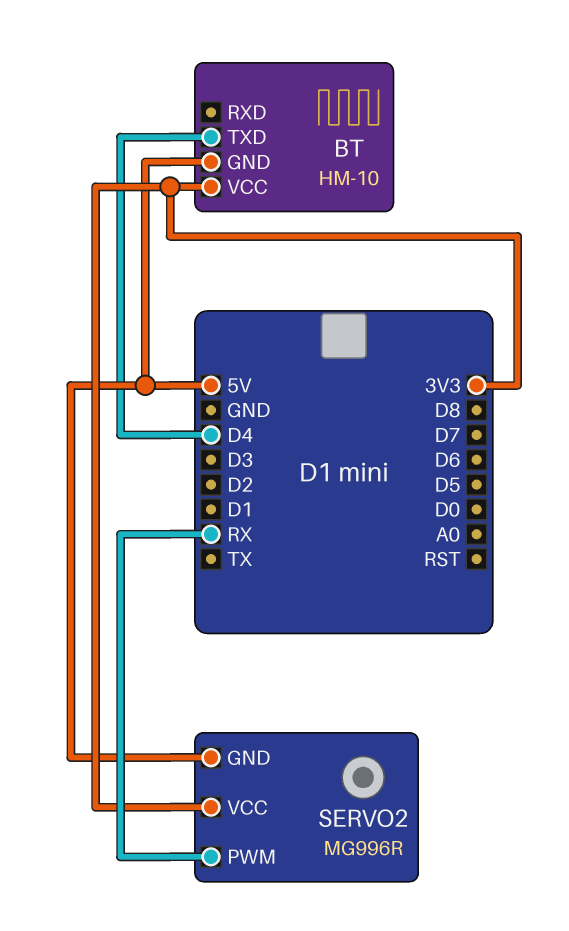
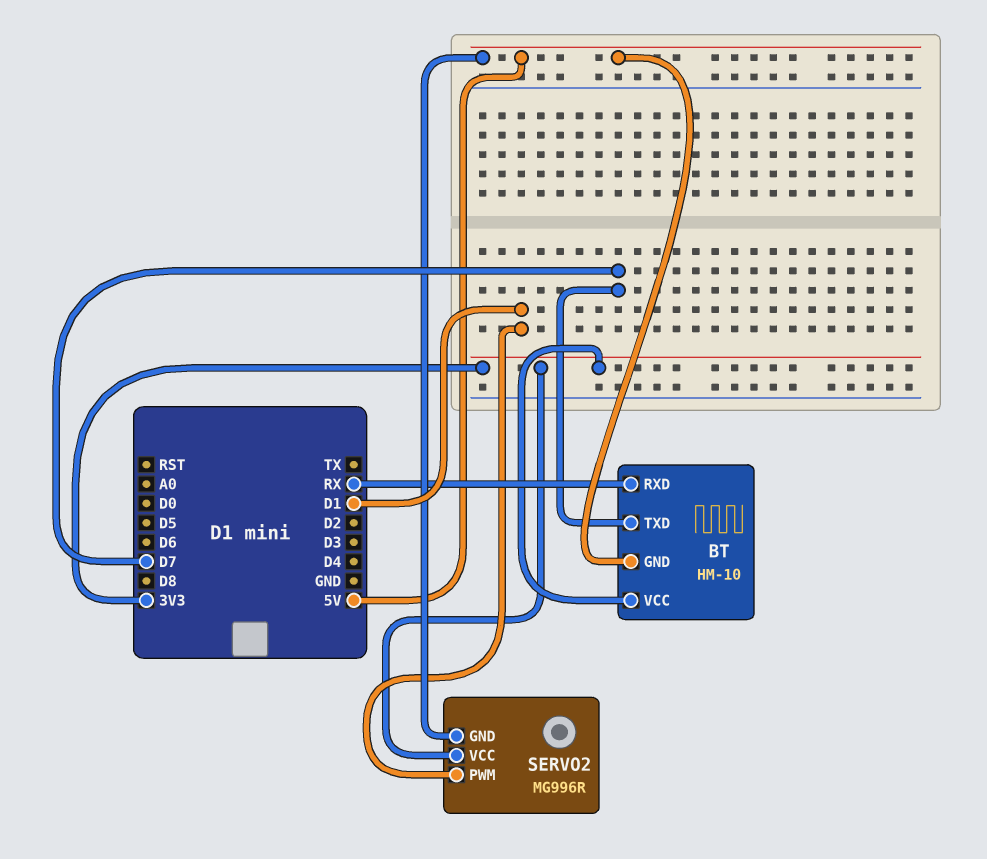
BT pin RXD: none -> RX
BT pin TXD: D4 -> D7
SERVO2 pin PWM: RX -> D1

